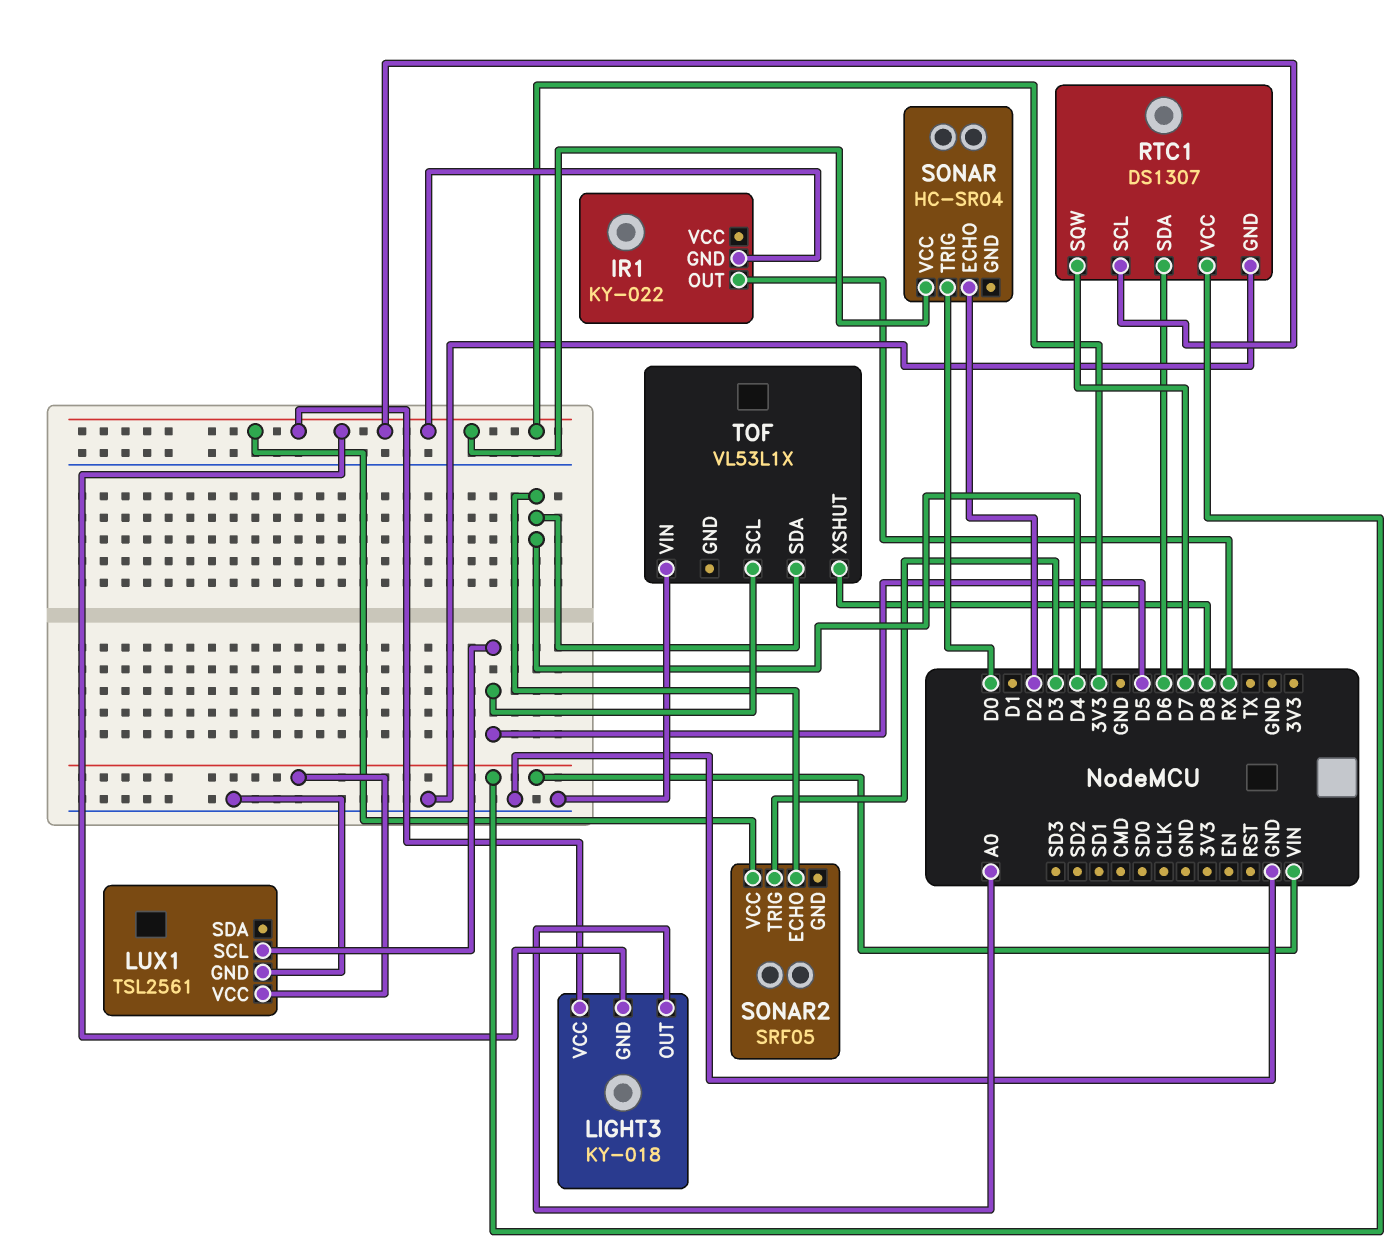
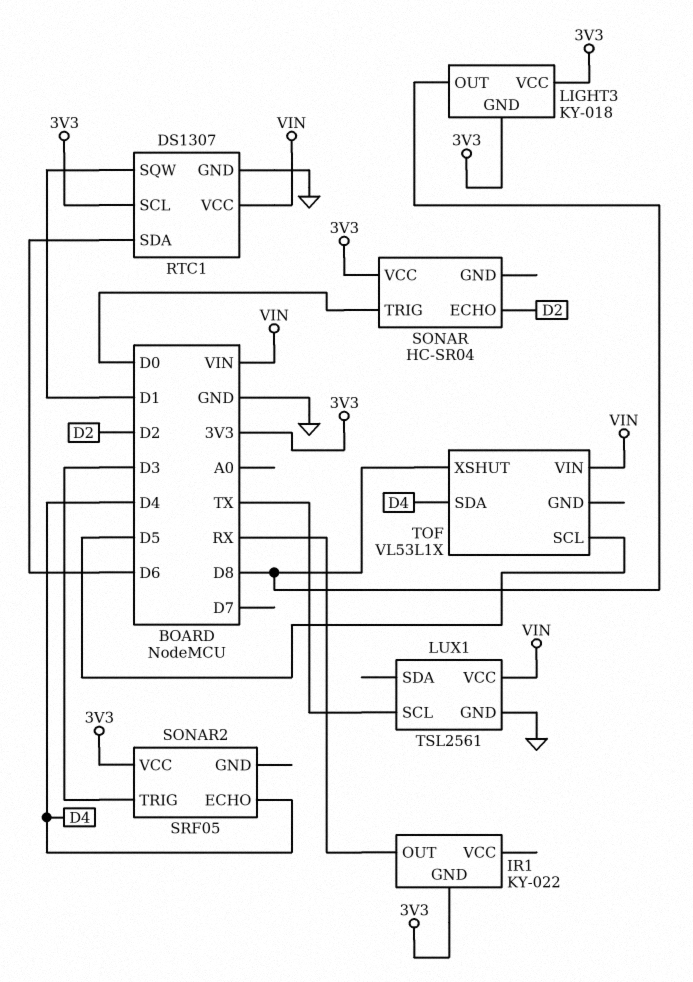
LIGHT3 pin OUT: A0 -> D8
LUX1 pin SCL: D5 -> TX
RTC1 pin SQW: D7 -> D1
TOF pin VIN: GND -> VIN

